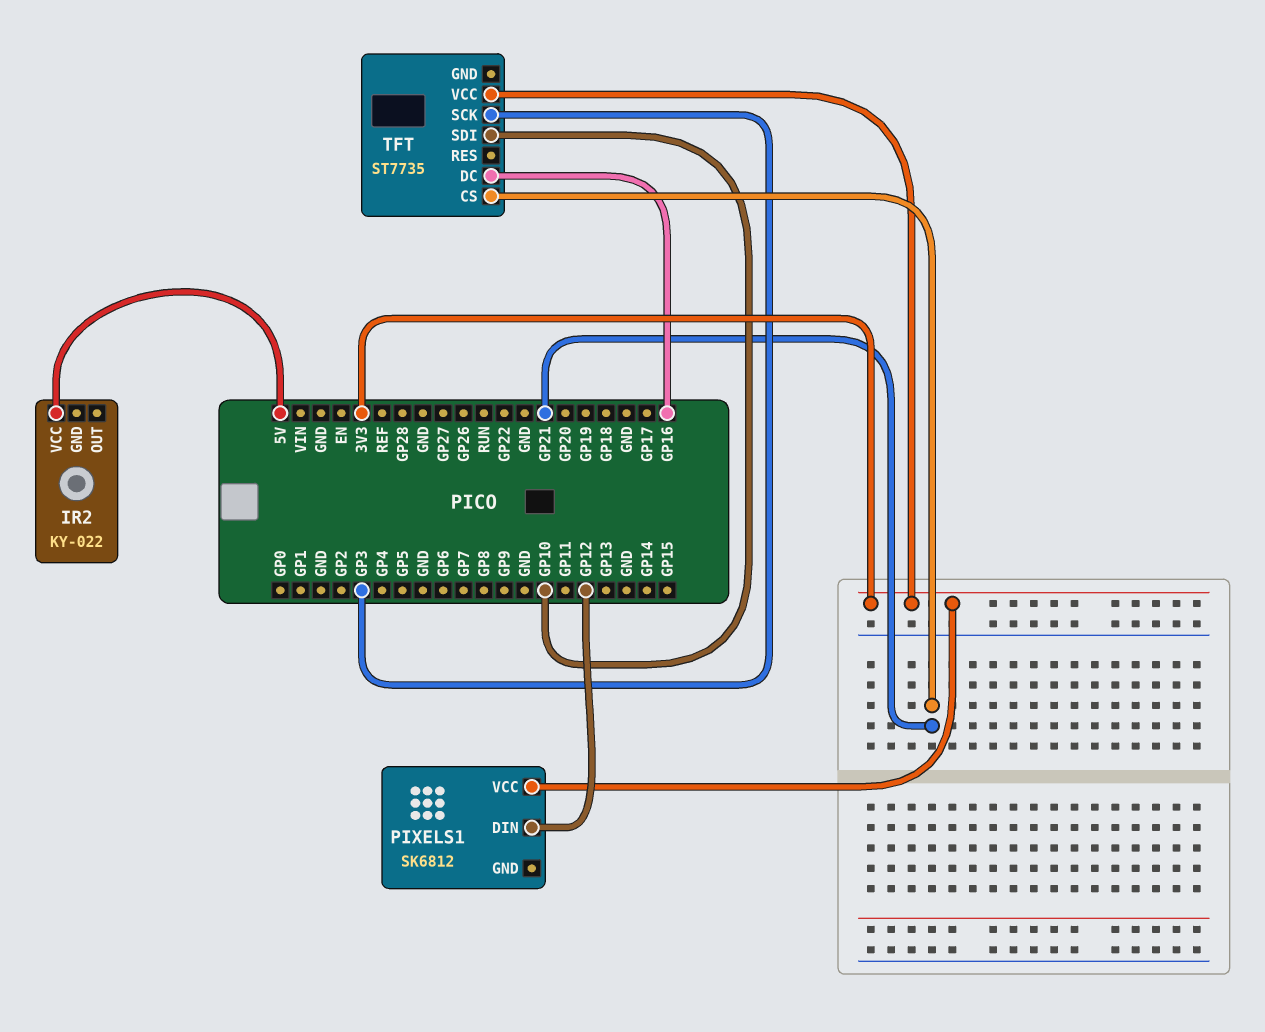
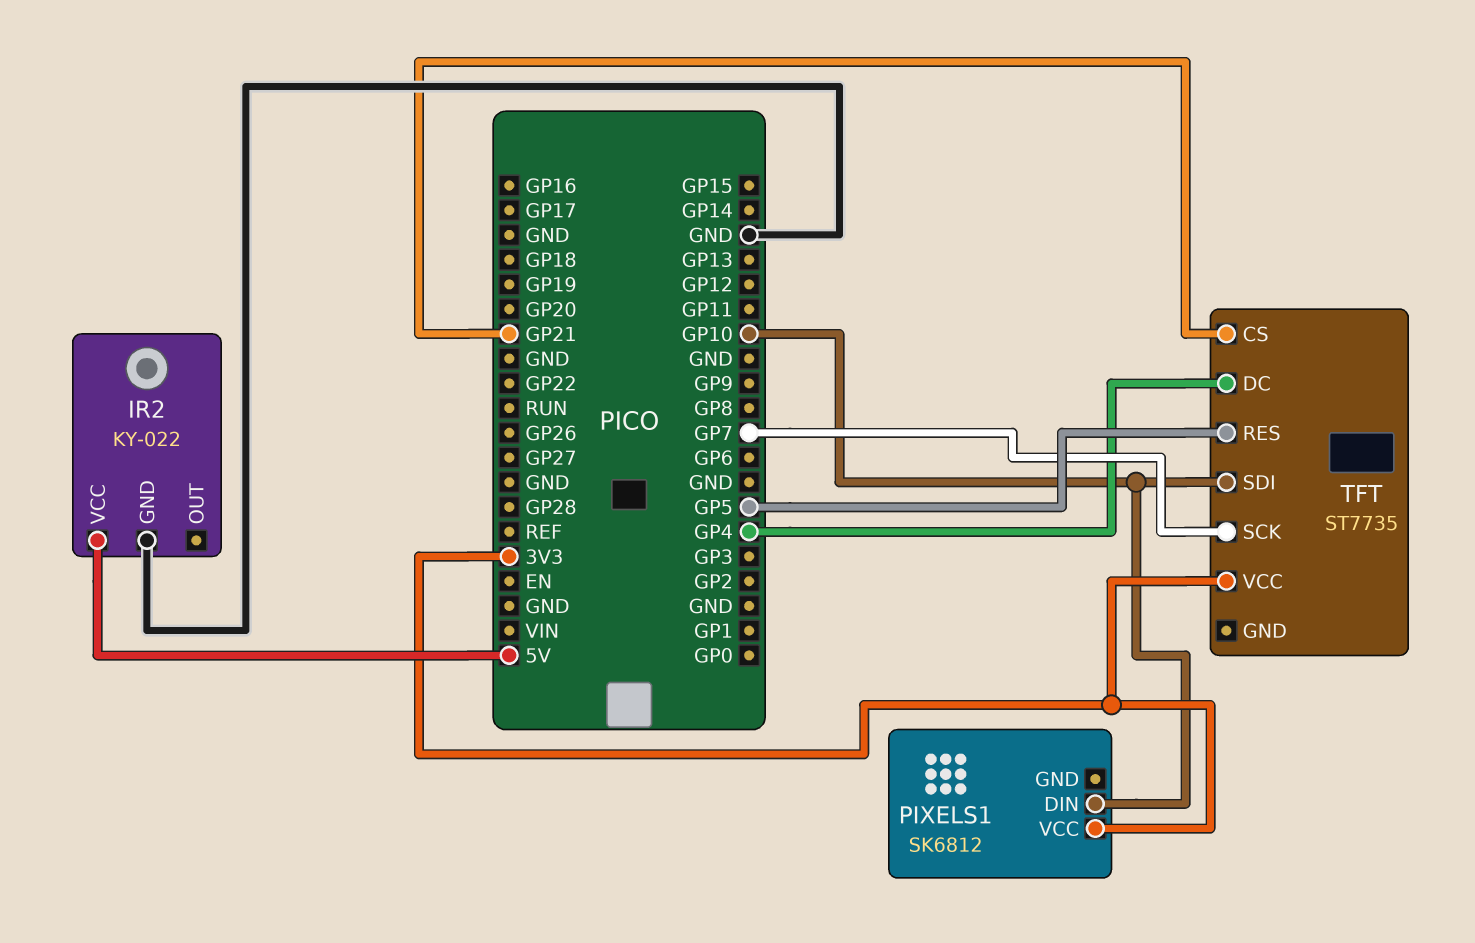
IR2 pin GND: none -> GND
PIXELS1 pin DIN: GP12 -> GP10
TFT pin DC: GP16 -> GP4
TFT pin RES: none -> GP5
TFT pin SCK: GP3 -> GP7

